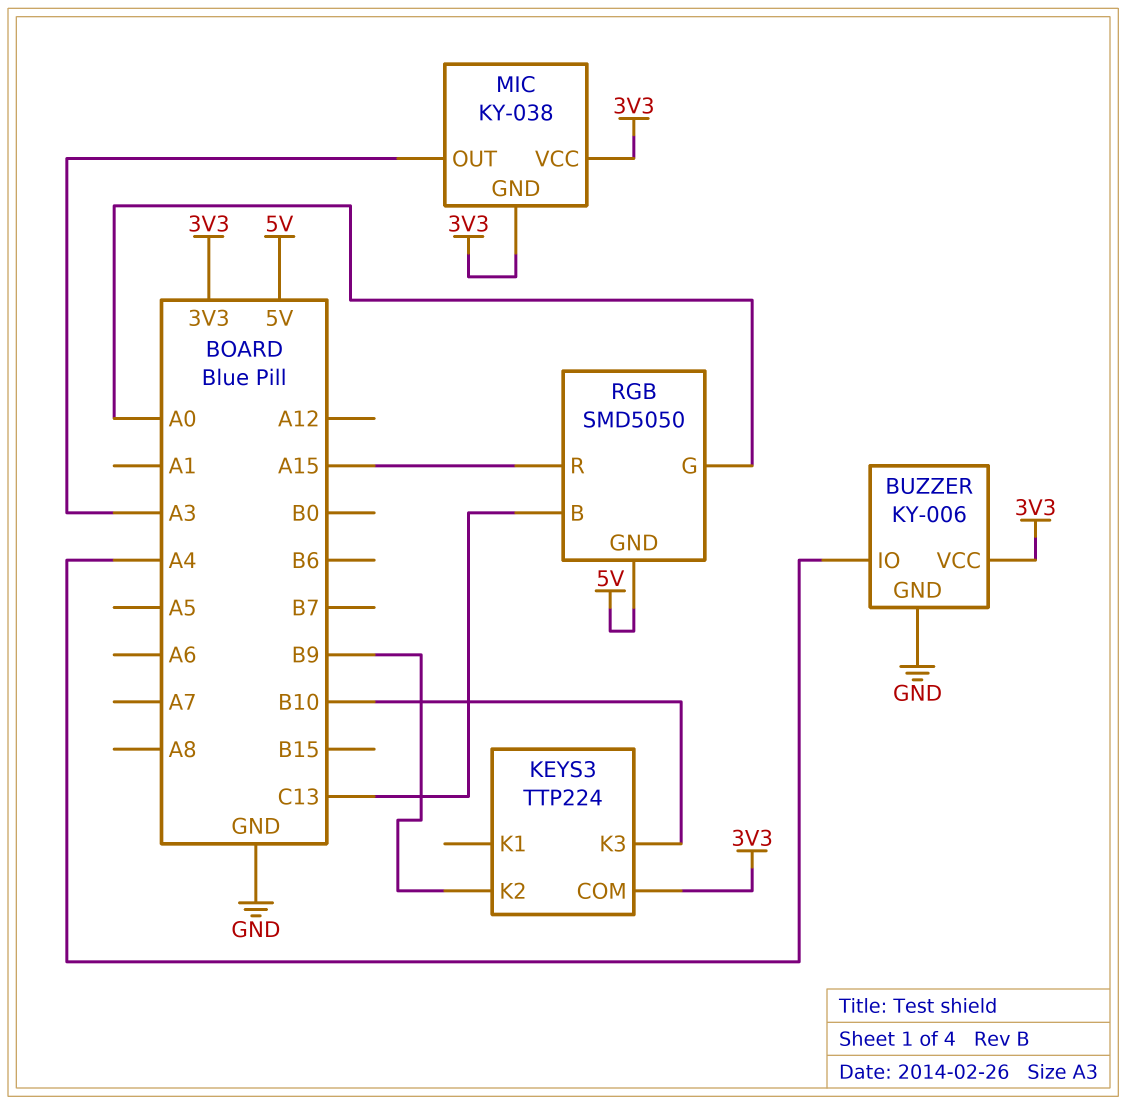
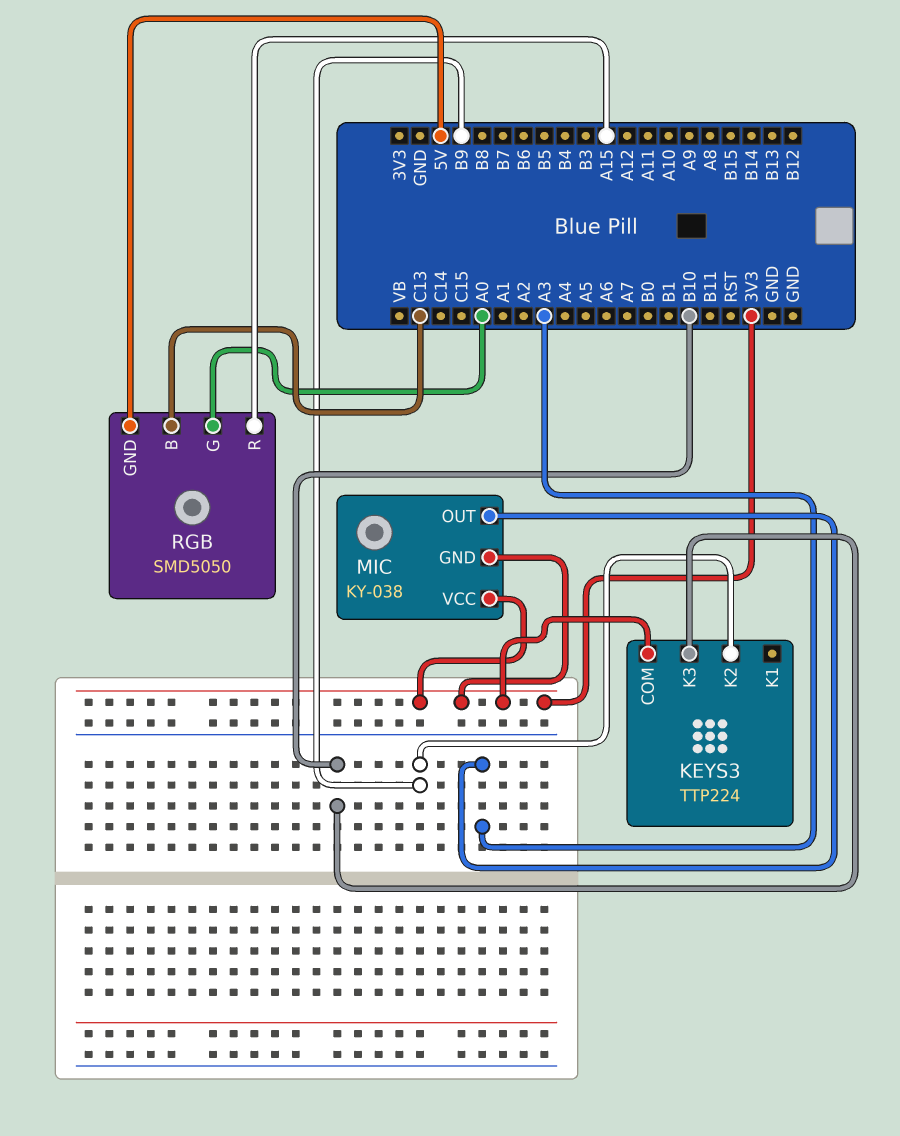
BUZZER: KY-006 -> none
BUZZER pin GND: GND -> none
BUZZER pin IO: A4 -> none
BUZZER pin VCC: 3V3 -> none

